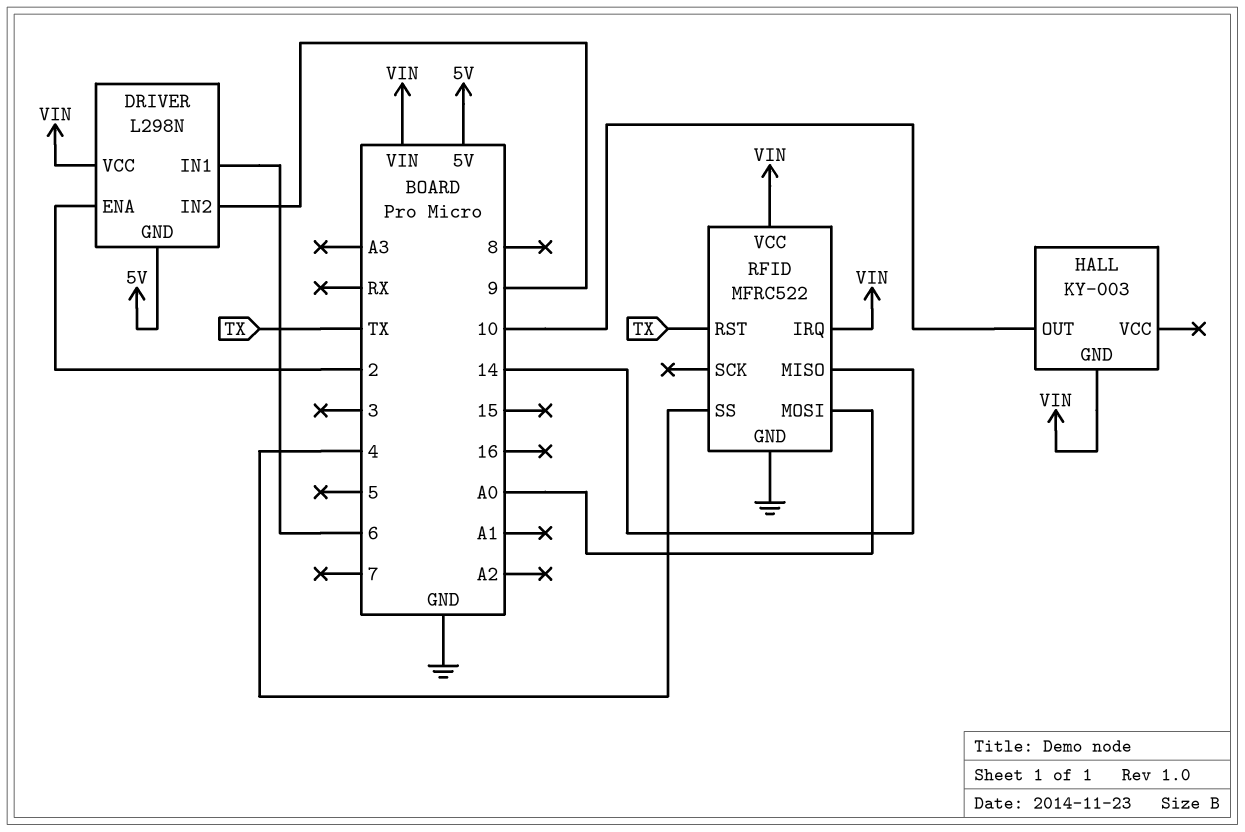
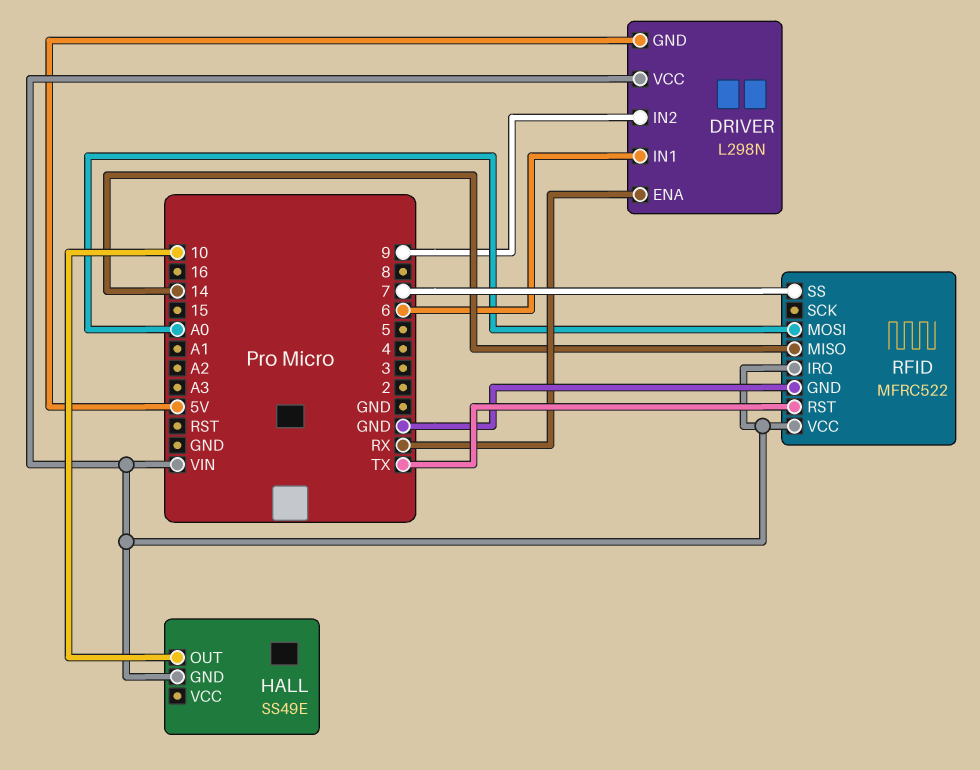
DRIVER pin ENA: 2 -> RX
HALL: KY-003 -> SS49E
RFID pin SS: 4 -> 7

